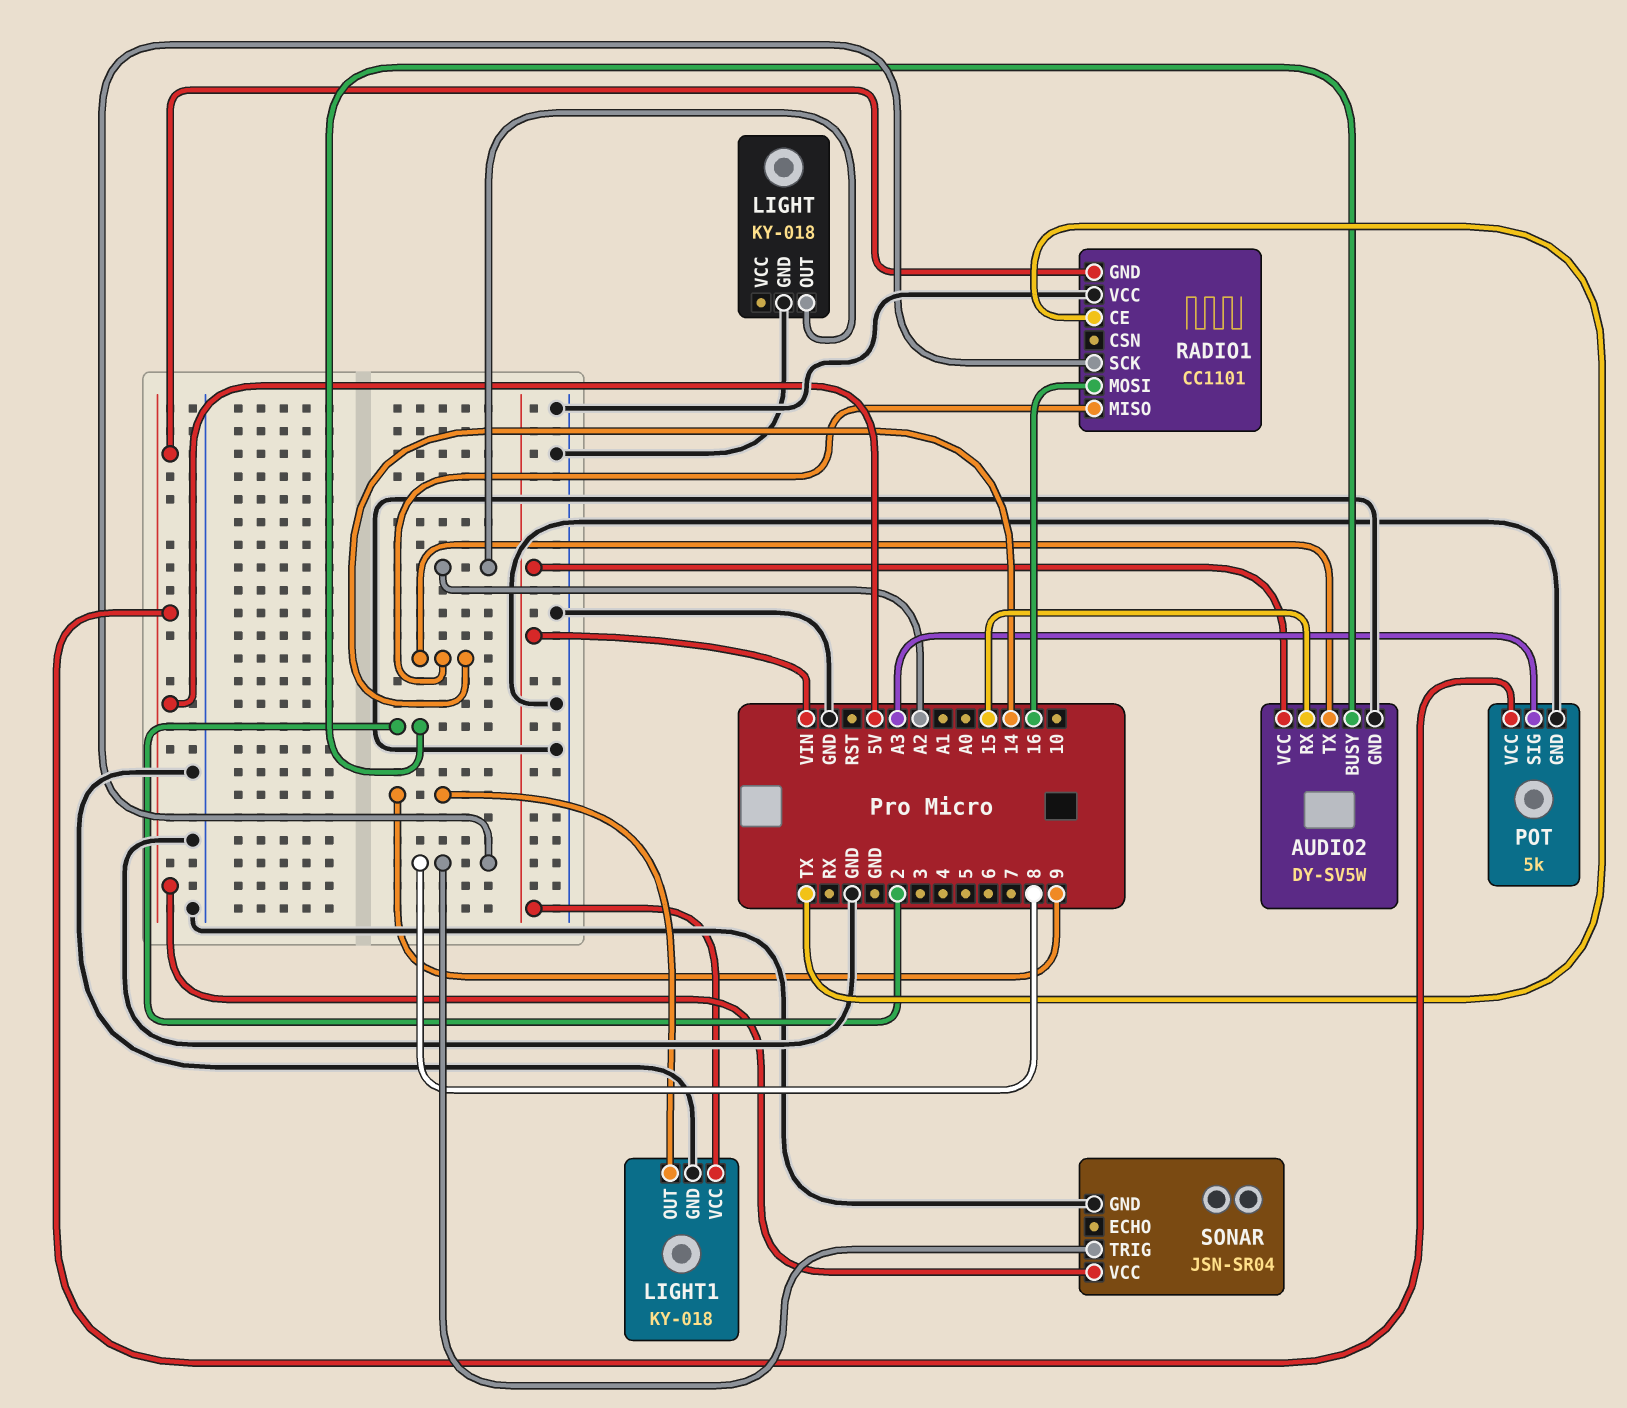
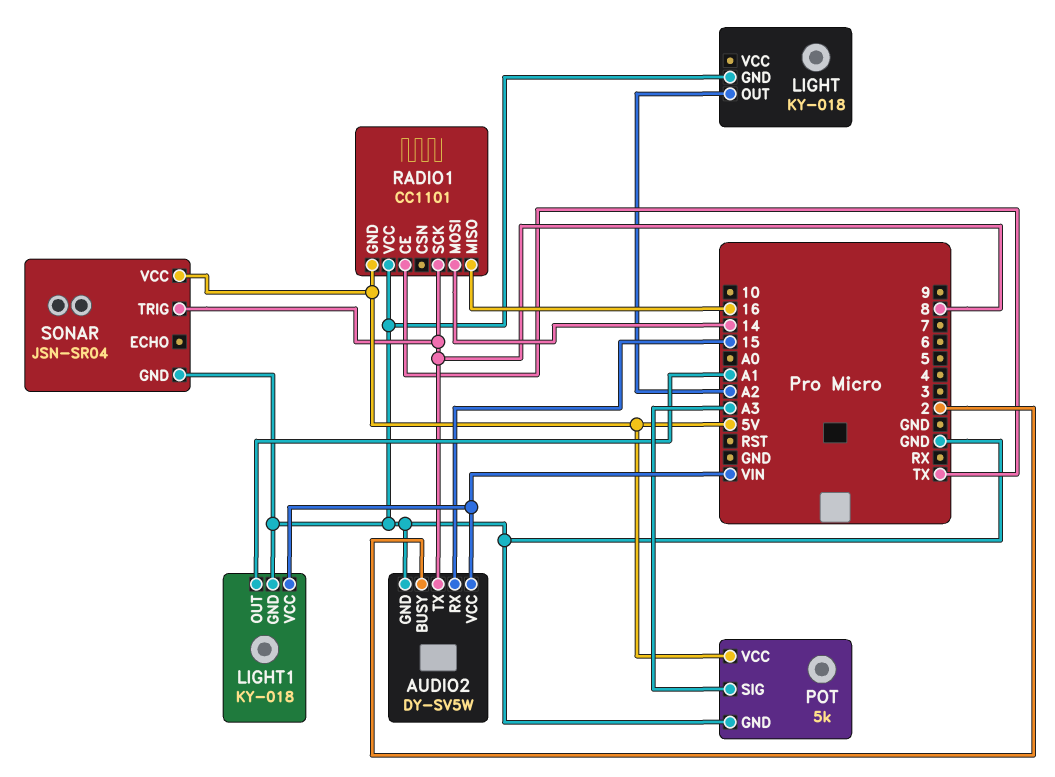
AUDIO2 pin TX: 14 -> 8
LIGHT1 pin OUT: 9 -> A1
RADIO1 pin MISO: 14 -> 16
RADIO1 pin MOSI: 16 -> 14

